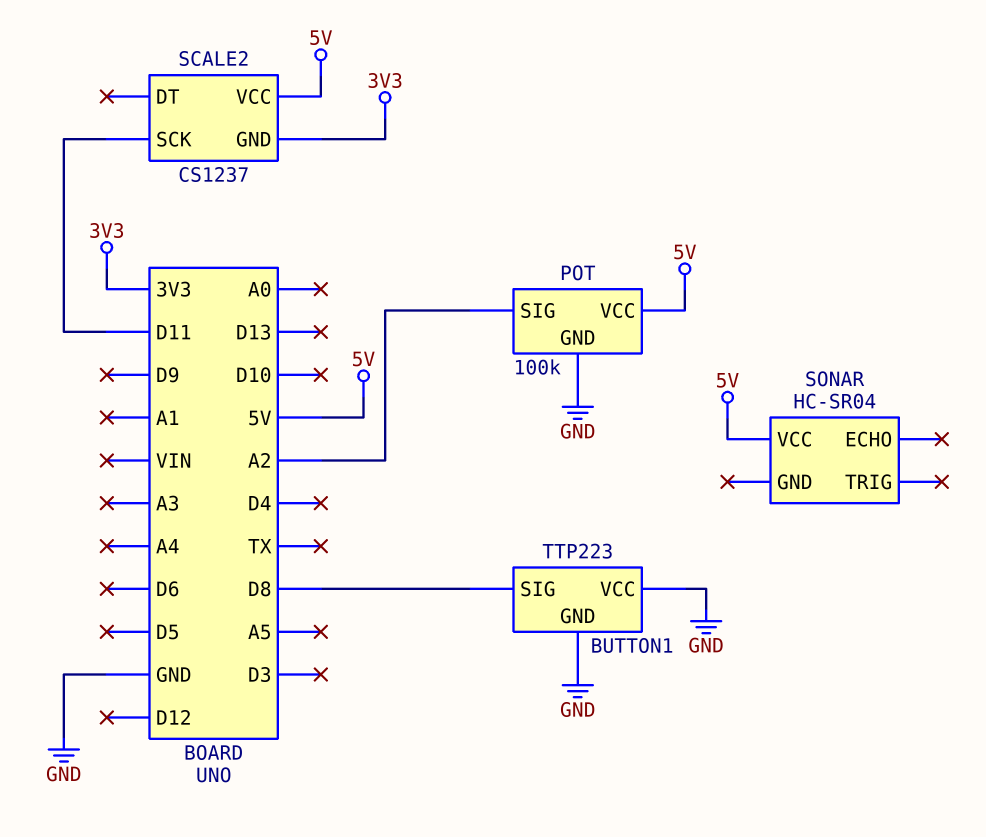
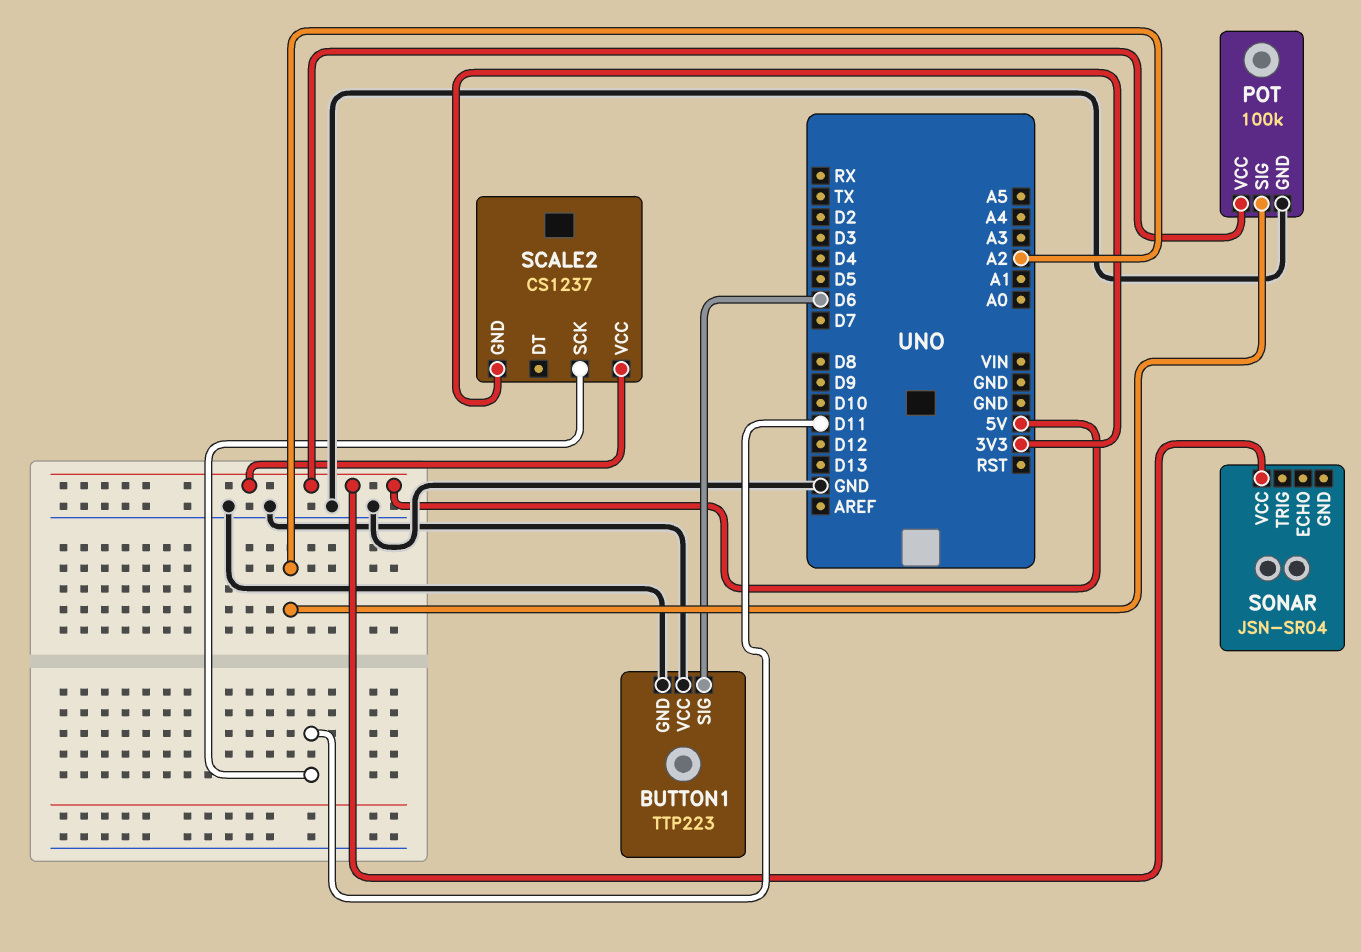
BUTTON1 pin SIG: D8 -> D6
SONAR: HC-SR04 -> JSN-SR04

